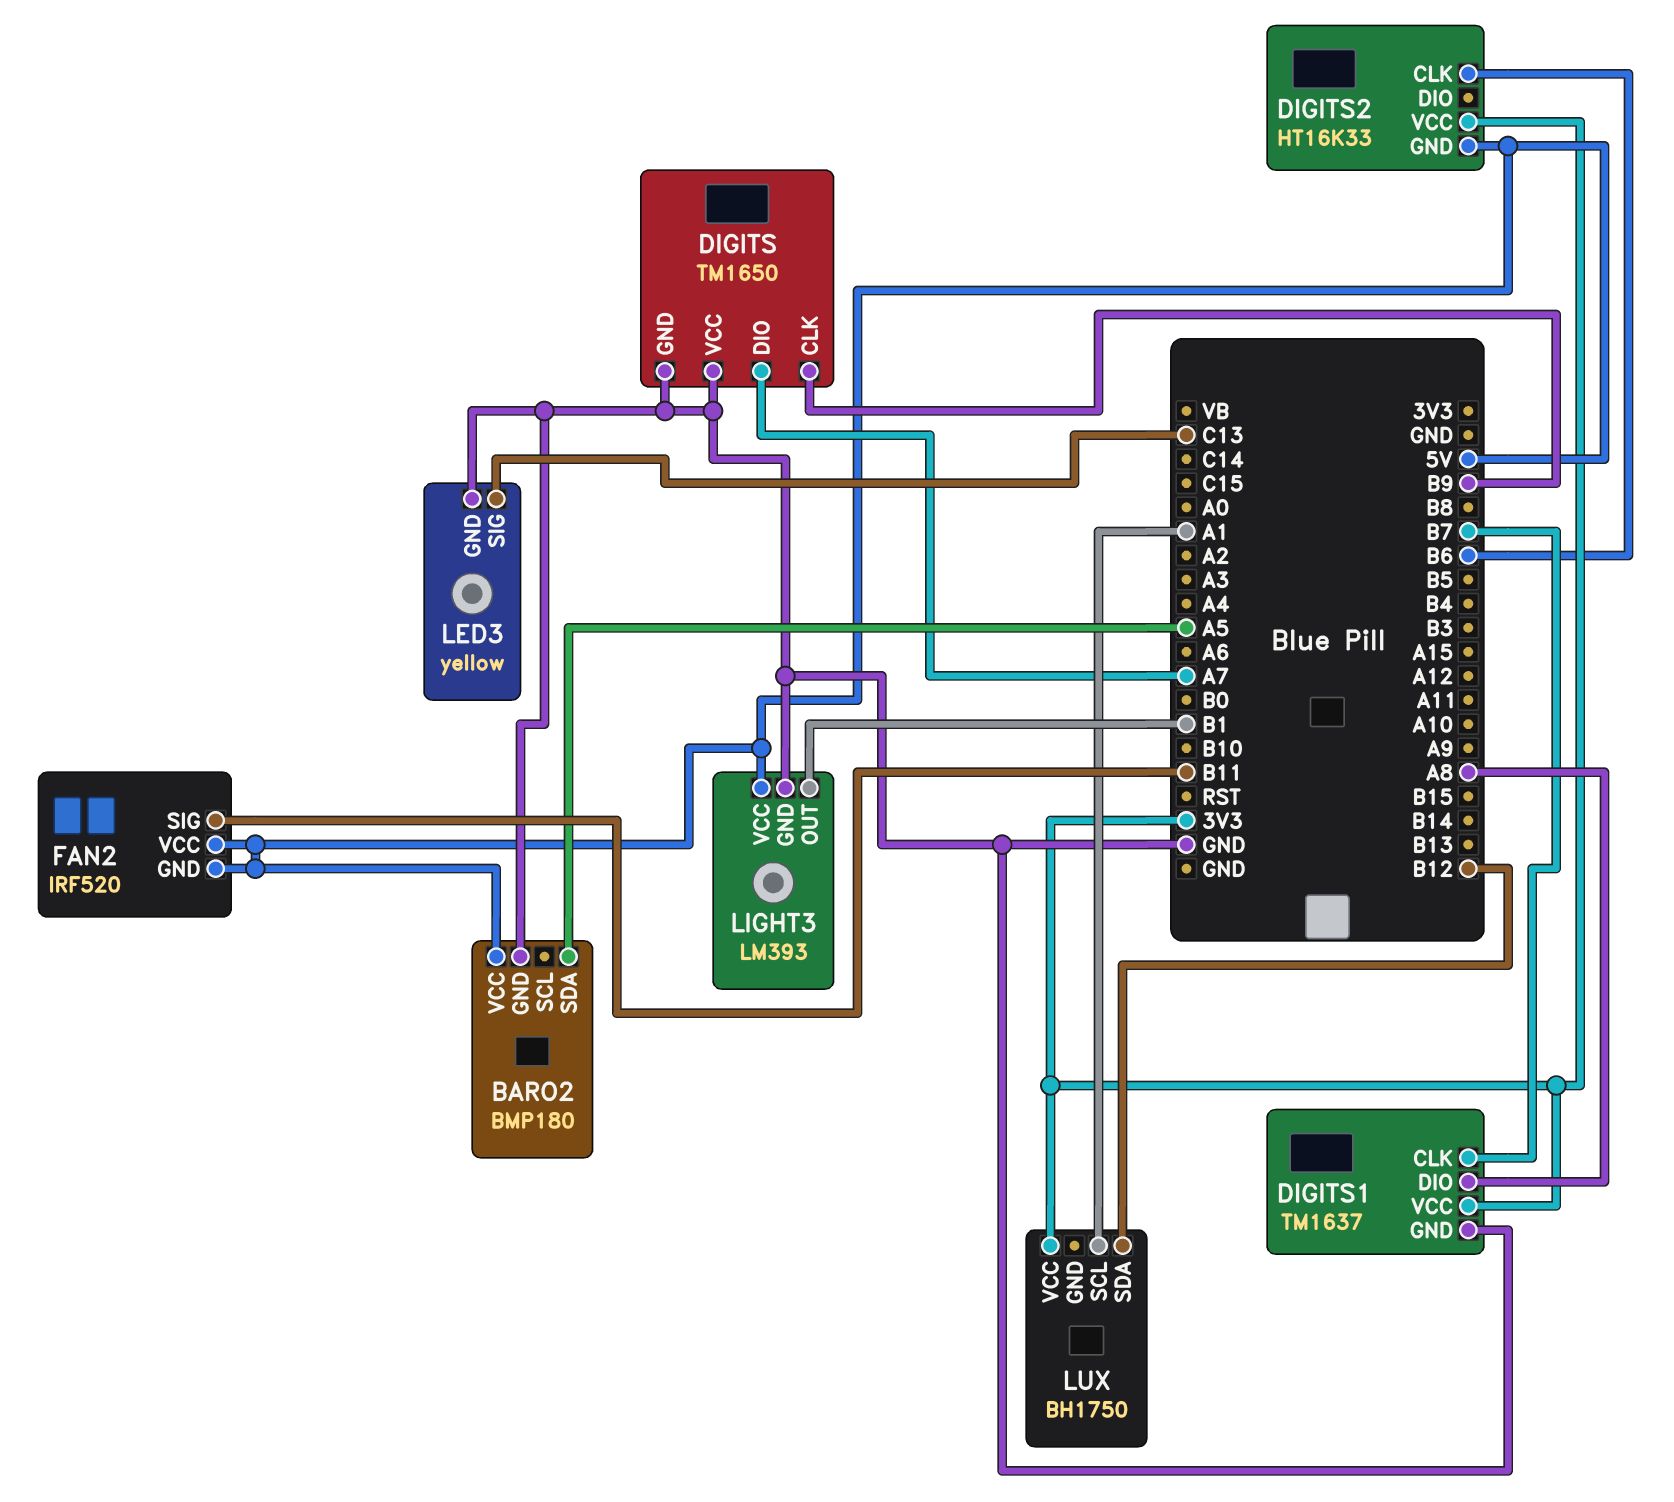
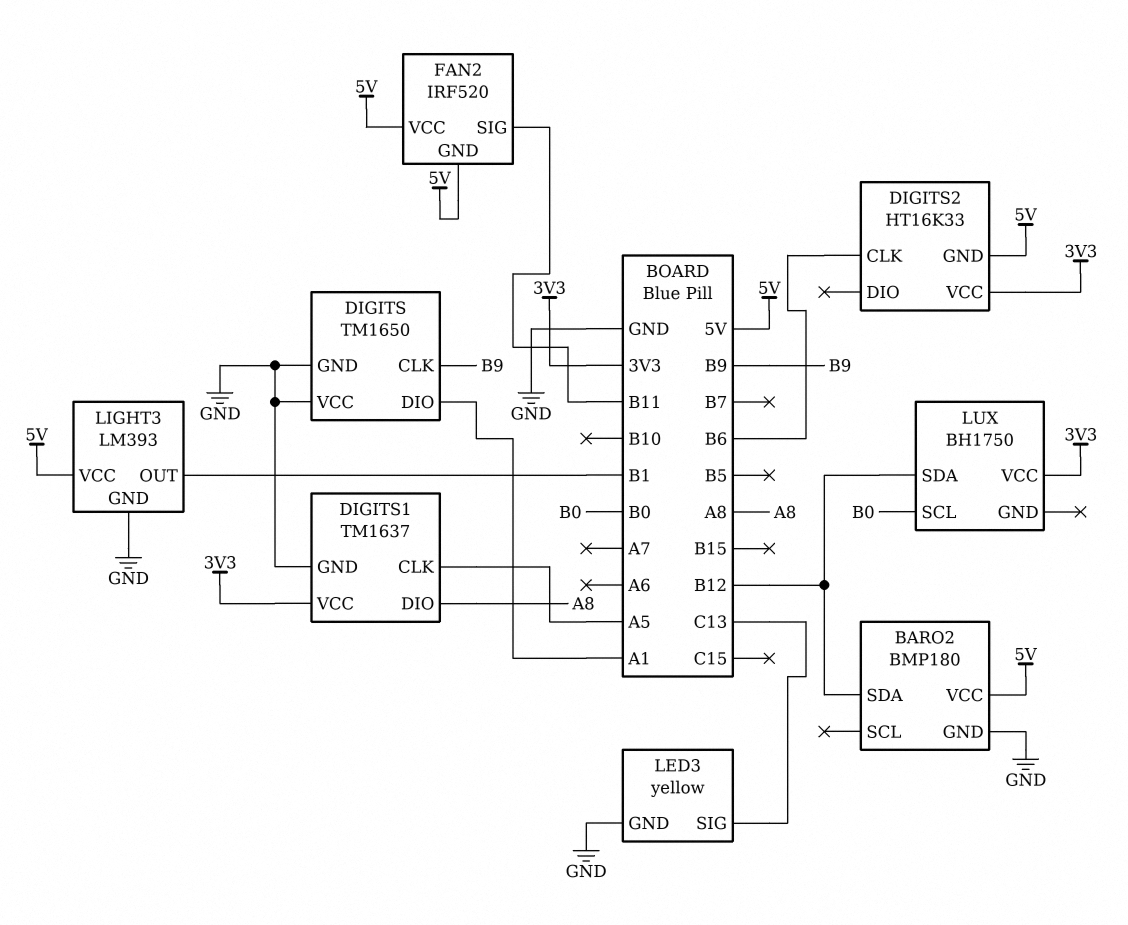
BARO2 pin SDA: A5 -> B12
DIGITS pin DIO: A7 -> A1
DIGITS1 pin CLK: B7 -> A5
LUX pin SCL: A1 -> B0

